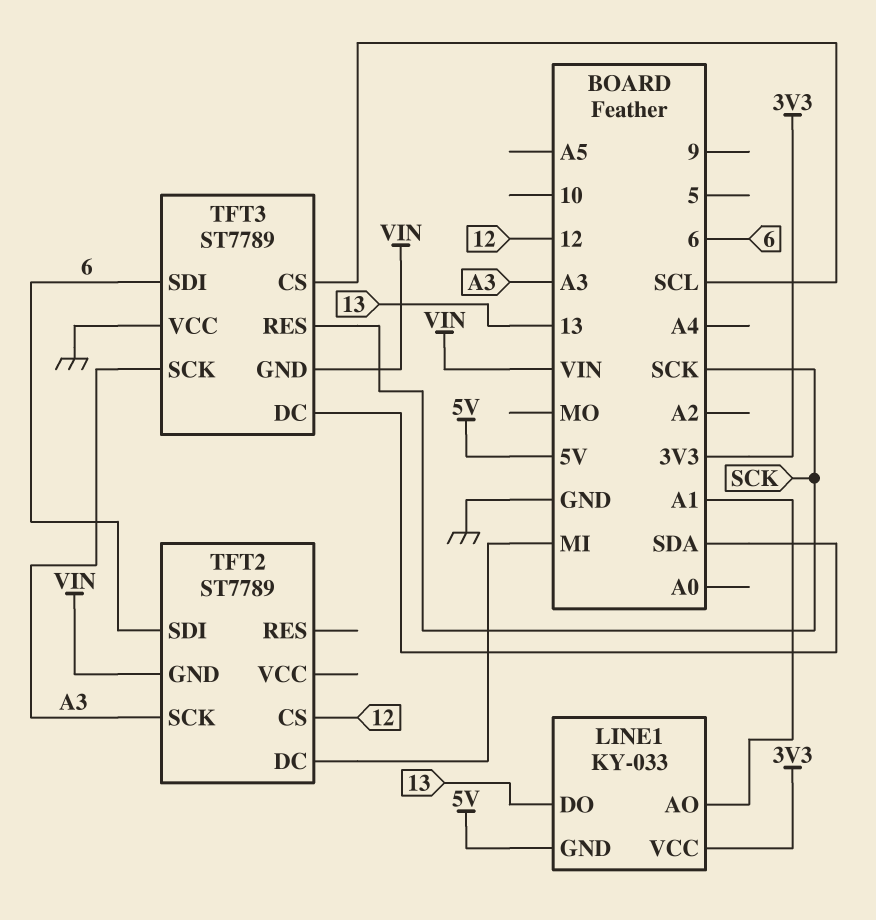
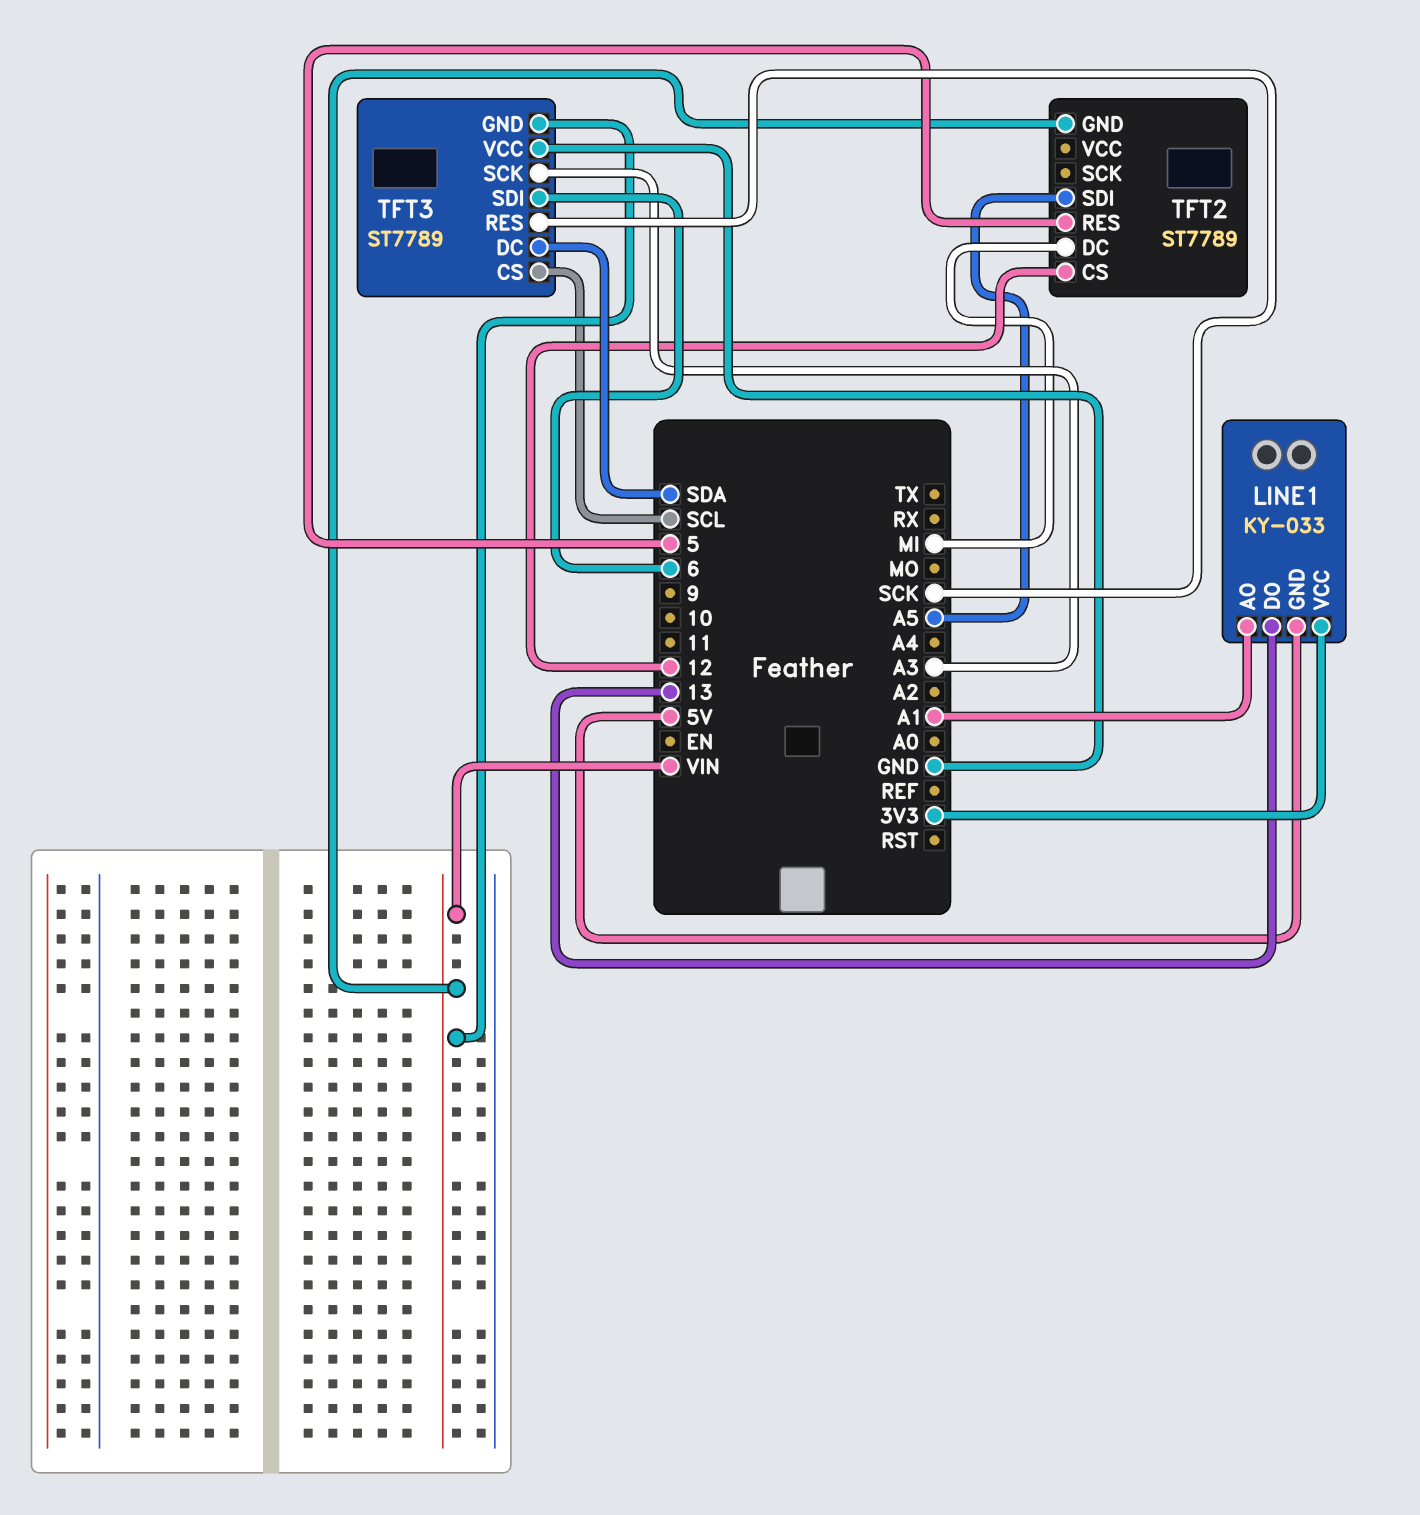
TFT2 pin RES: none -> 5
TFT2 pin SCK: A3 -> none
TFT2 pin SDI: 6 -> A5

